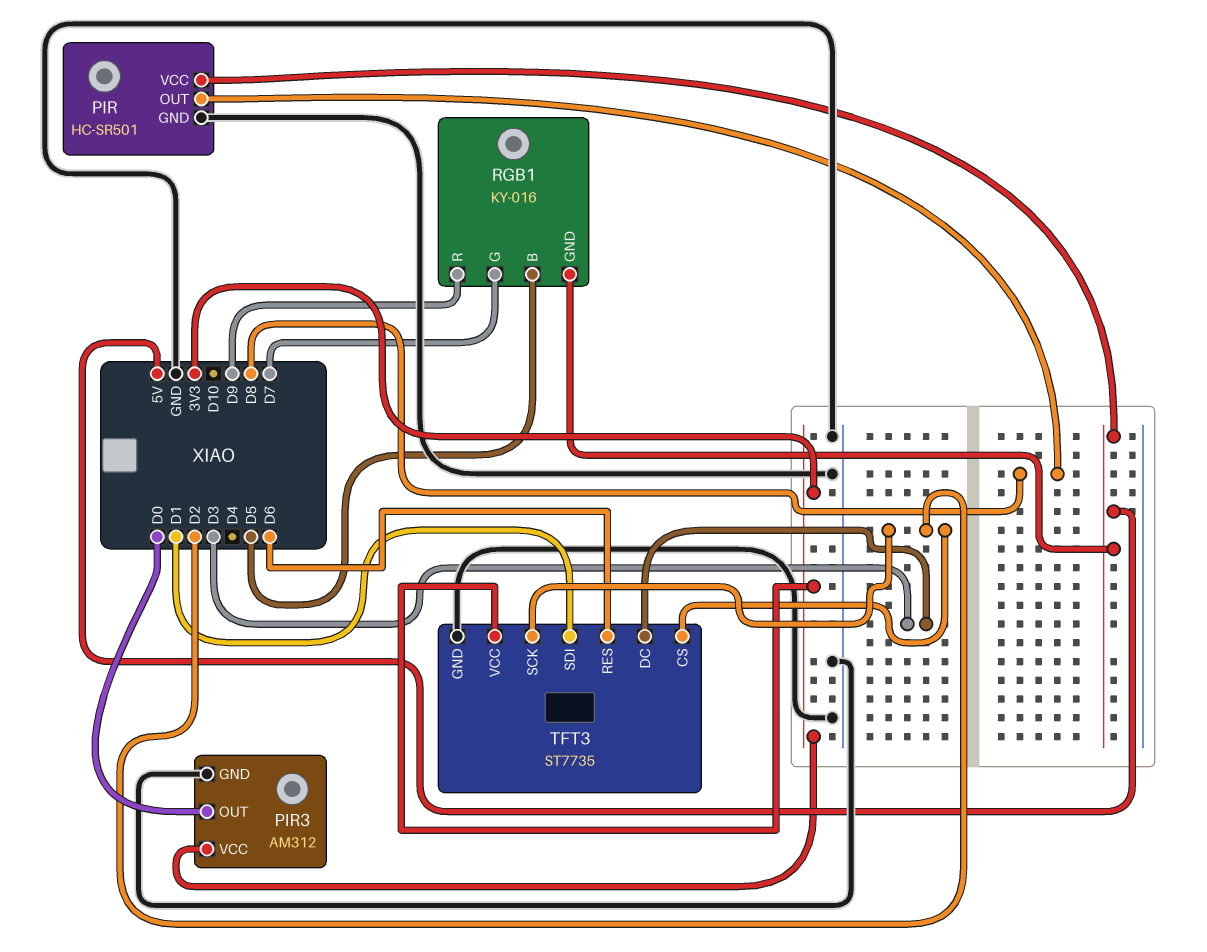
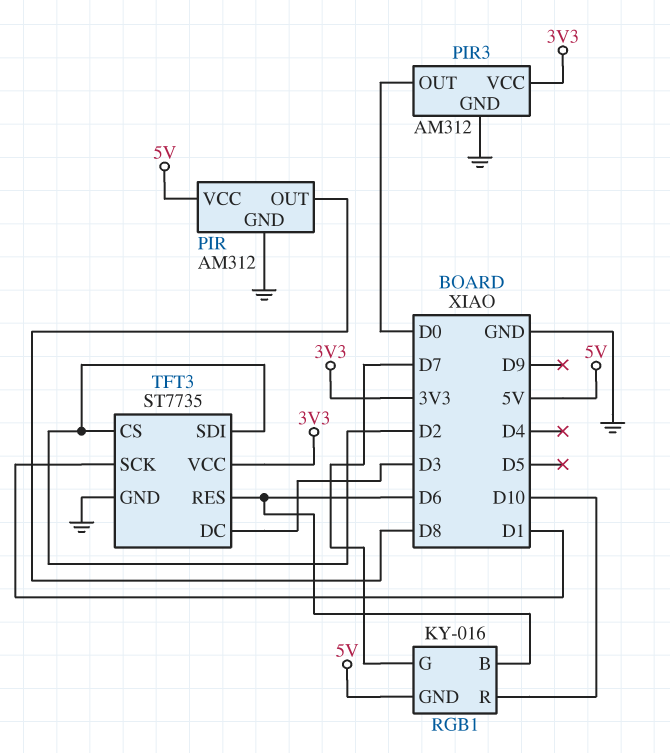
PIR: HC-SR501 -> AM312
RGB1 pin B: D5 -> D6
RGB1 pin R: D9 -> D10
TFT3 pin SCK: D2 -> D1
TFT3 pin SDI: D1 -> D2

